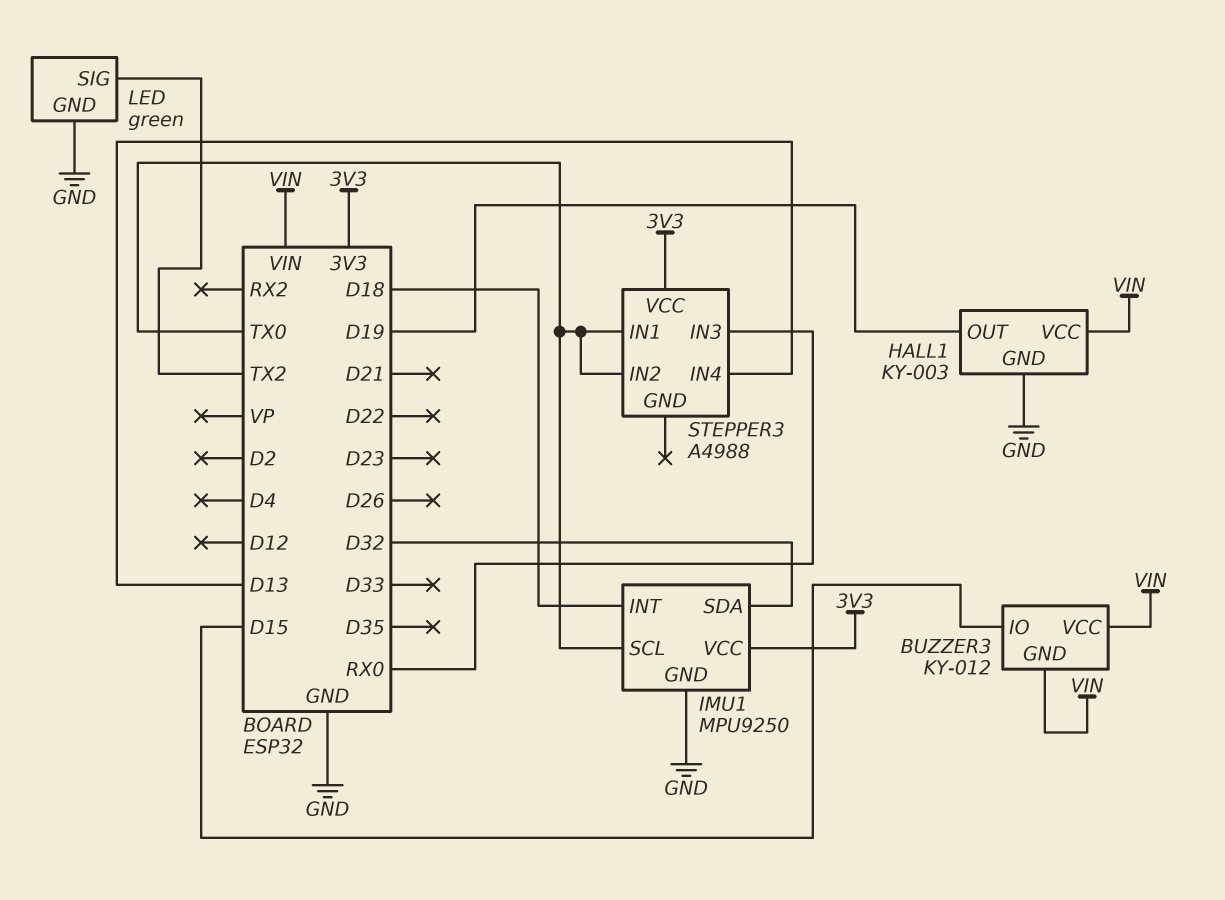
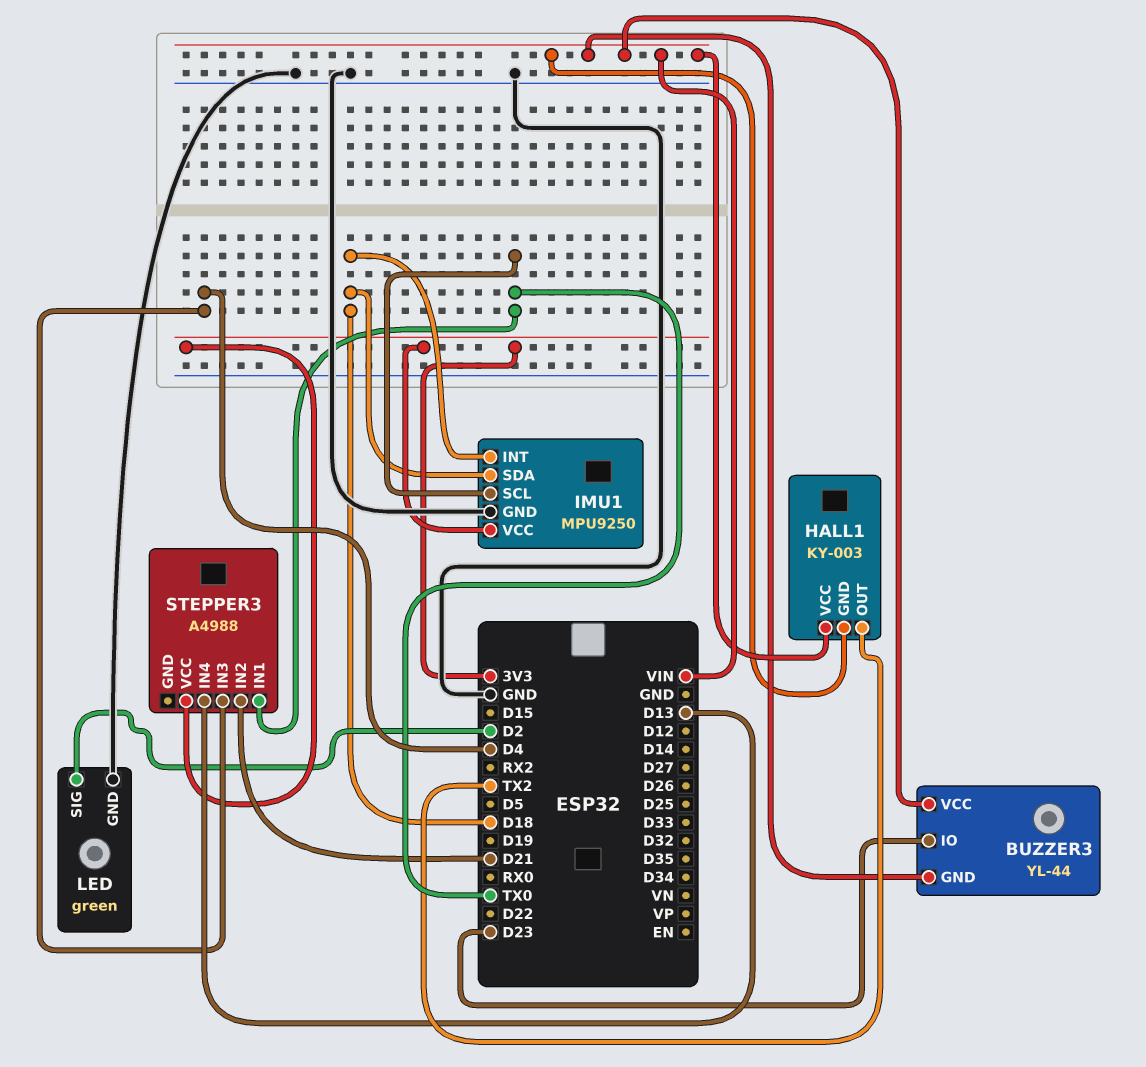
BUZZER3: KY-012 -> YL-44
BUZZER3 pin IO: D15 -> D23
HALL1 pin GND: GND -> VIN
HALL1 pin OUT: D19 -> TX2
IMU1 pin SDA: D32 -> D18
LED pin SIG: TX2 -> D2
STEPPER3 pin IN2: TX0 -> D21
STEPPER3 pin IN3: RX0 -> D4

